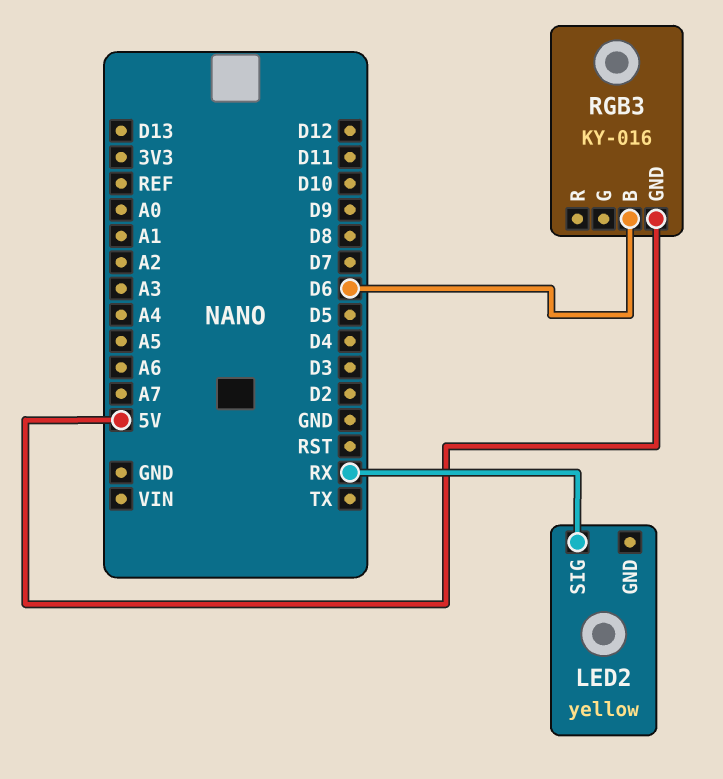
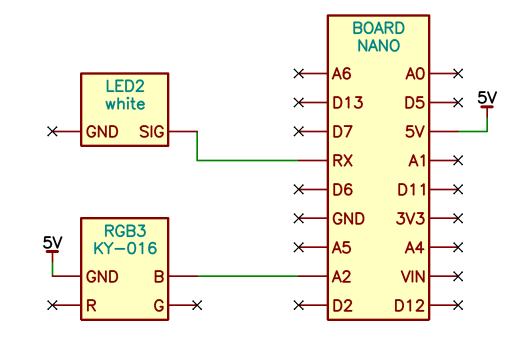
LED2: yellow -> white
RGB3 pin B: D6 -> A2

